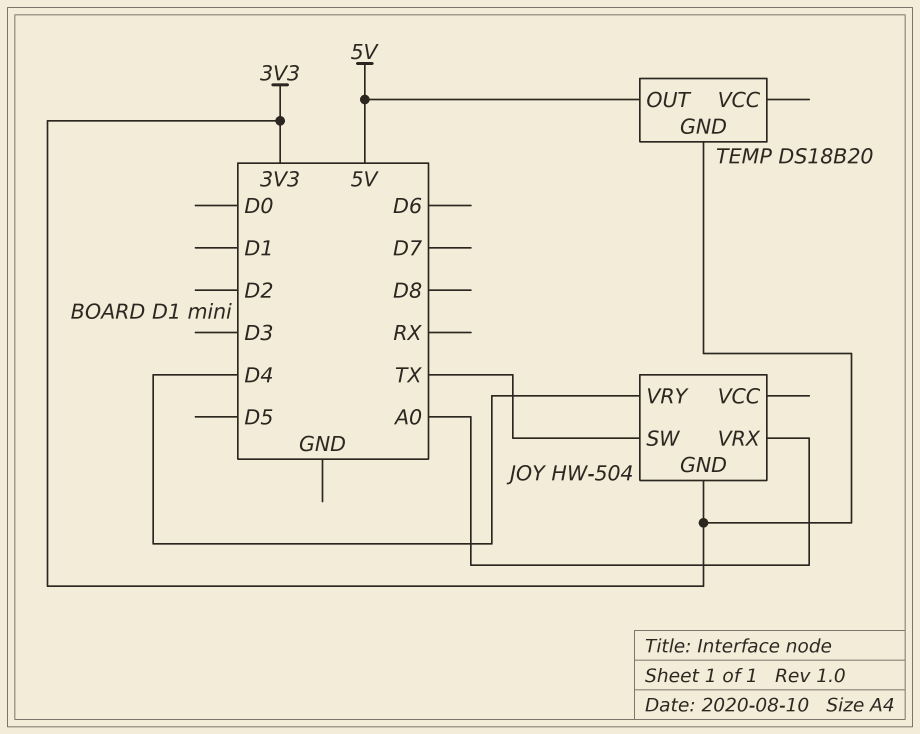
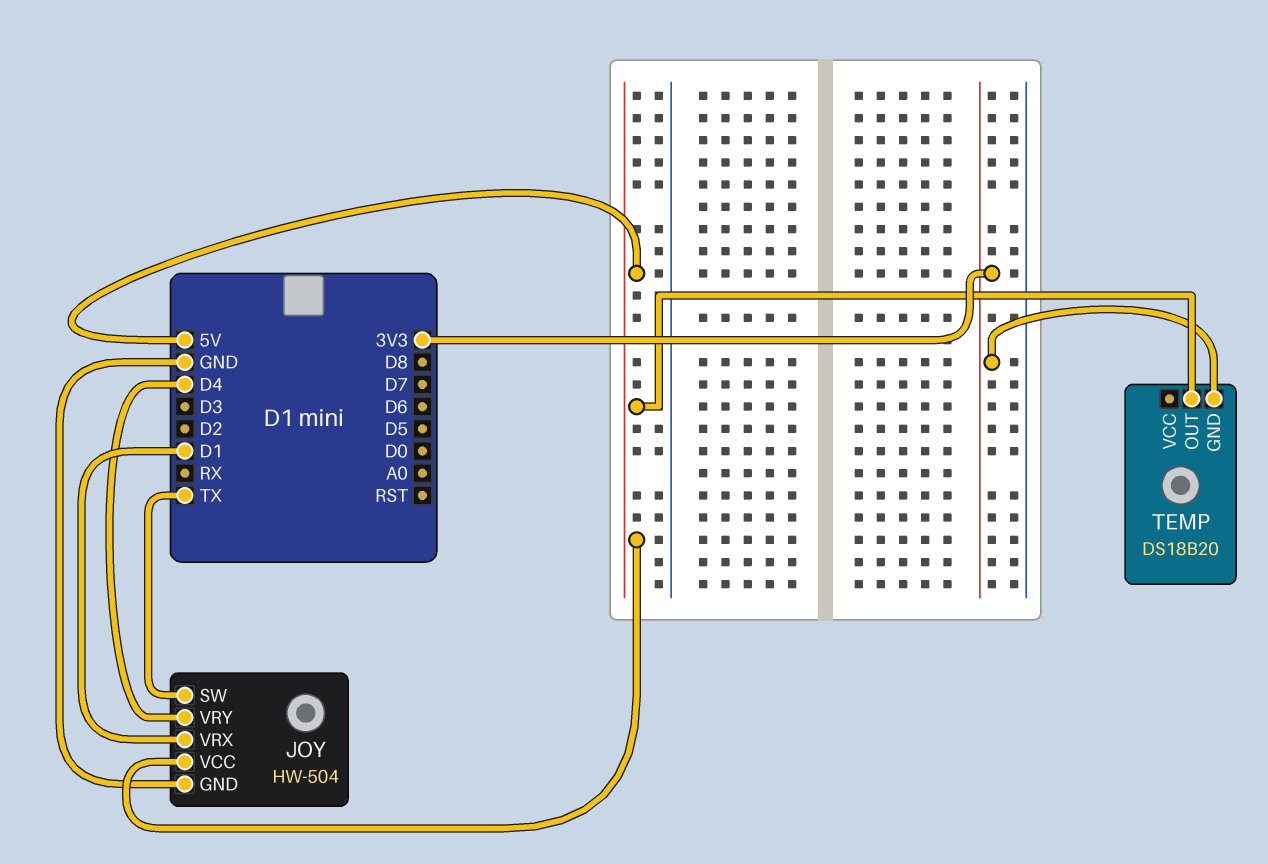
JOY pin GND: 3V3 -> GND
JOY pin VCC: none -> 5V
JOY pin VRX: A0 -> D1

